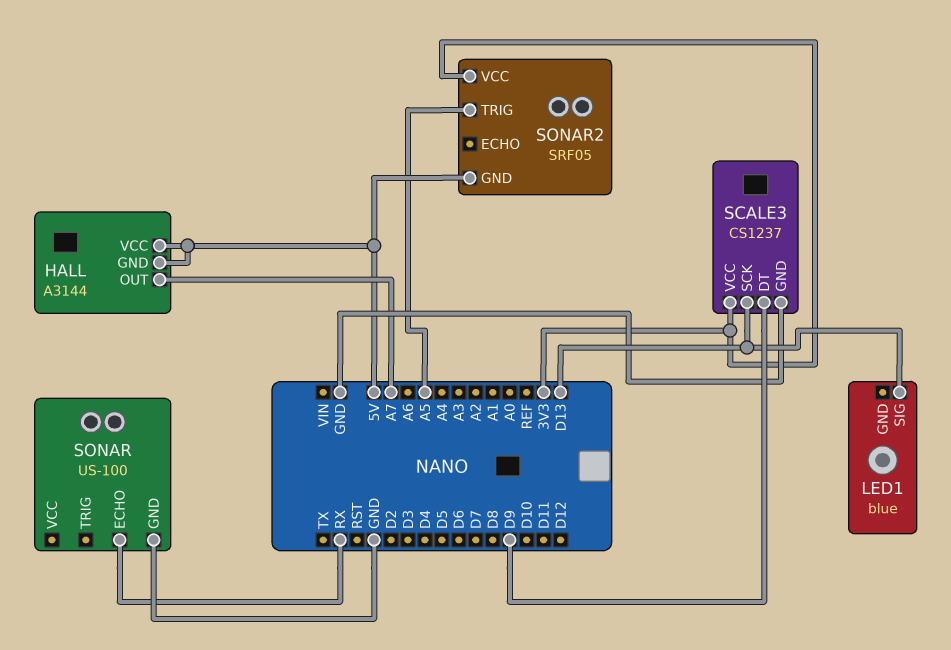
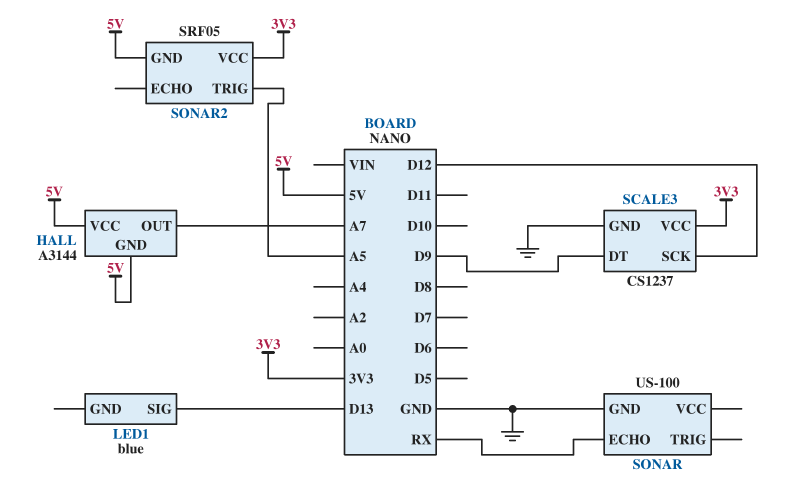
SCALE3 pin SCK: D13 -> D12

